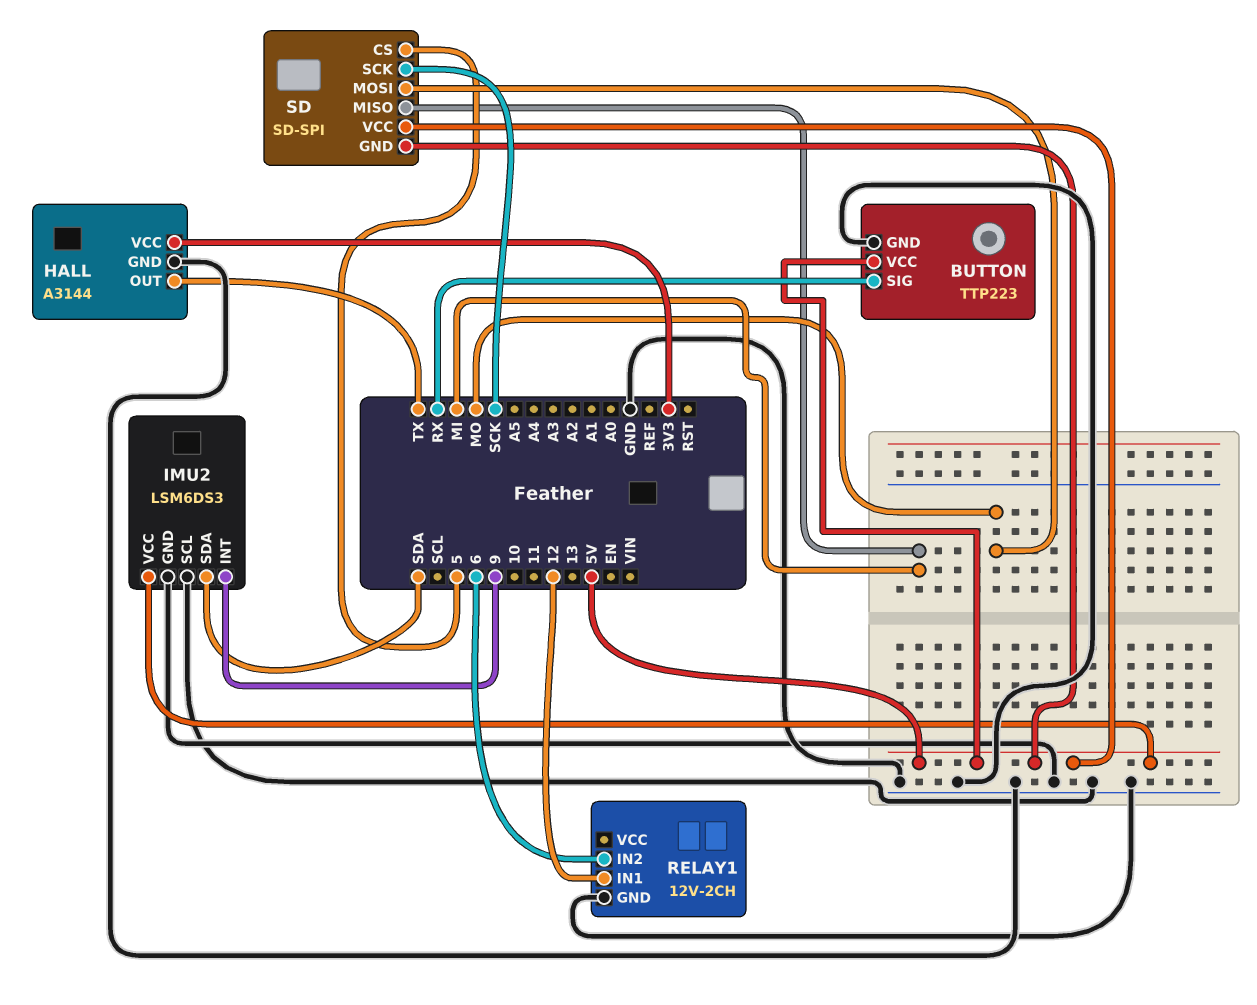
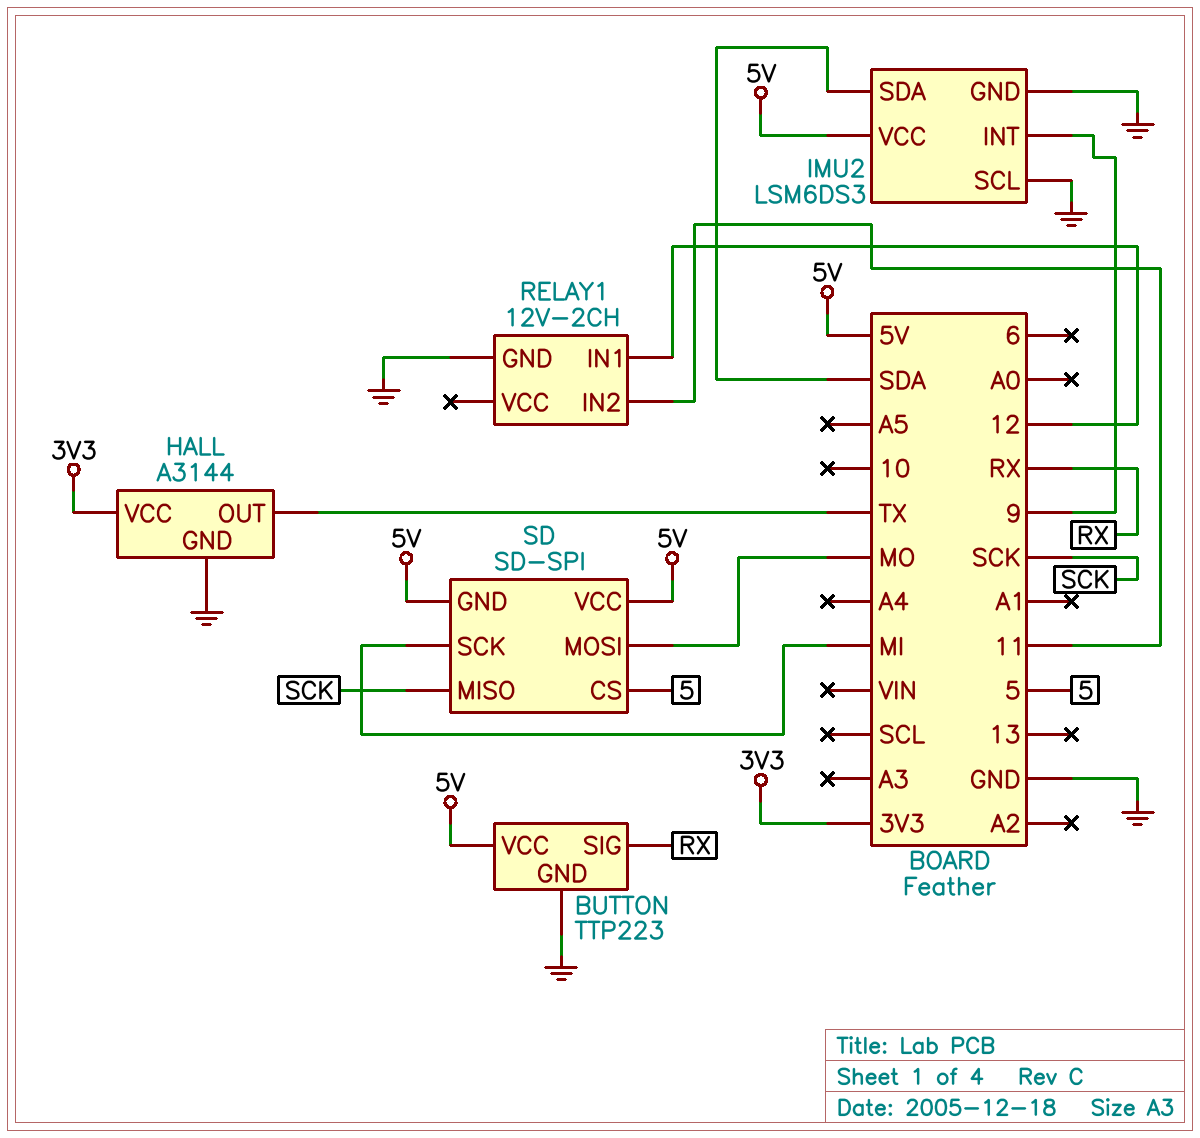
RELAY1 pin IN2: 6 -> 11
SD pin MISO: MI -> SCK
SD pin SCK: SCK -> MI

